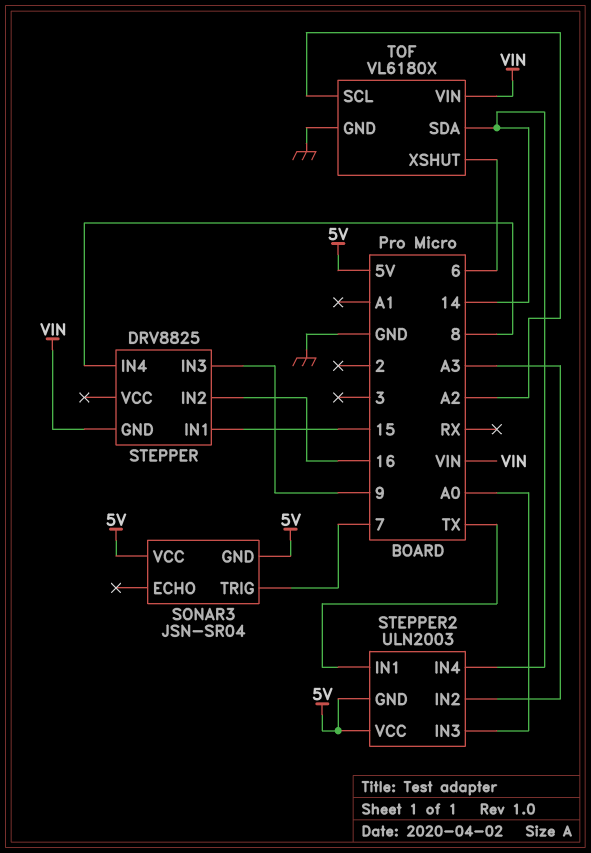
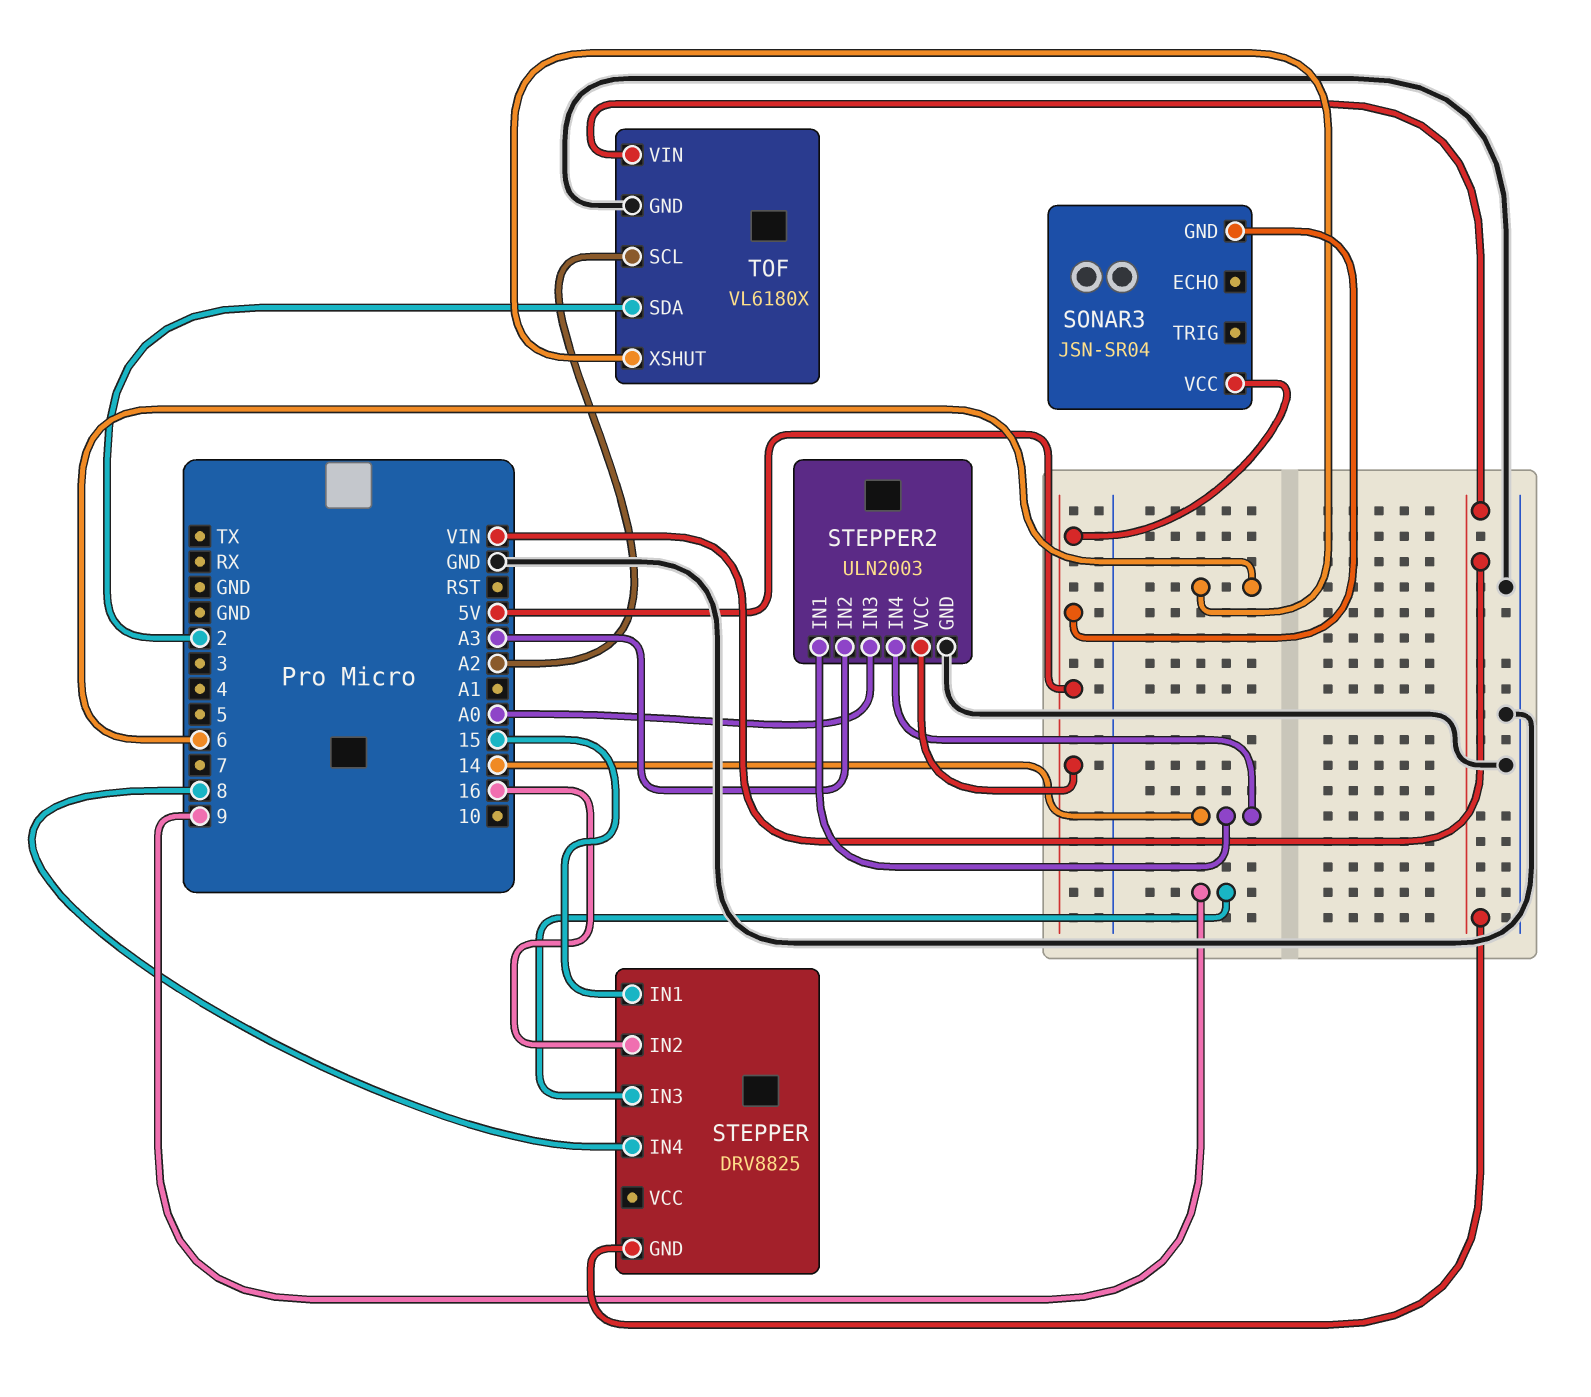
SONAR3 pin TRIG: 7 -> none
STEPPER2 pin GND: 5V -> GND
STEPPER2 pin IN1: TX -> 14
TOF pin SDA: 14 -> 2

